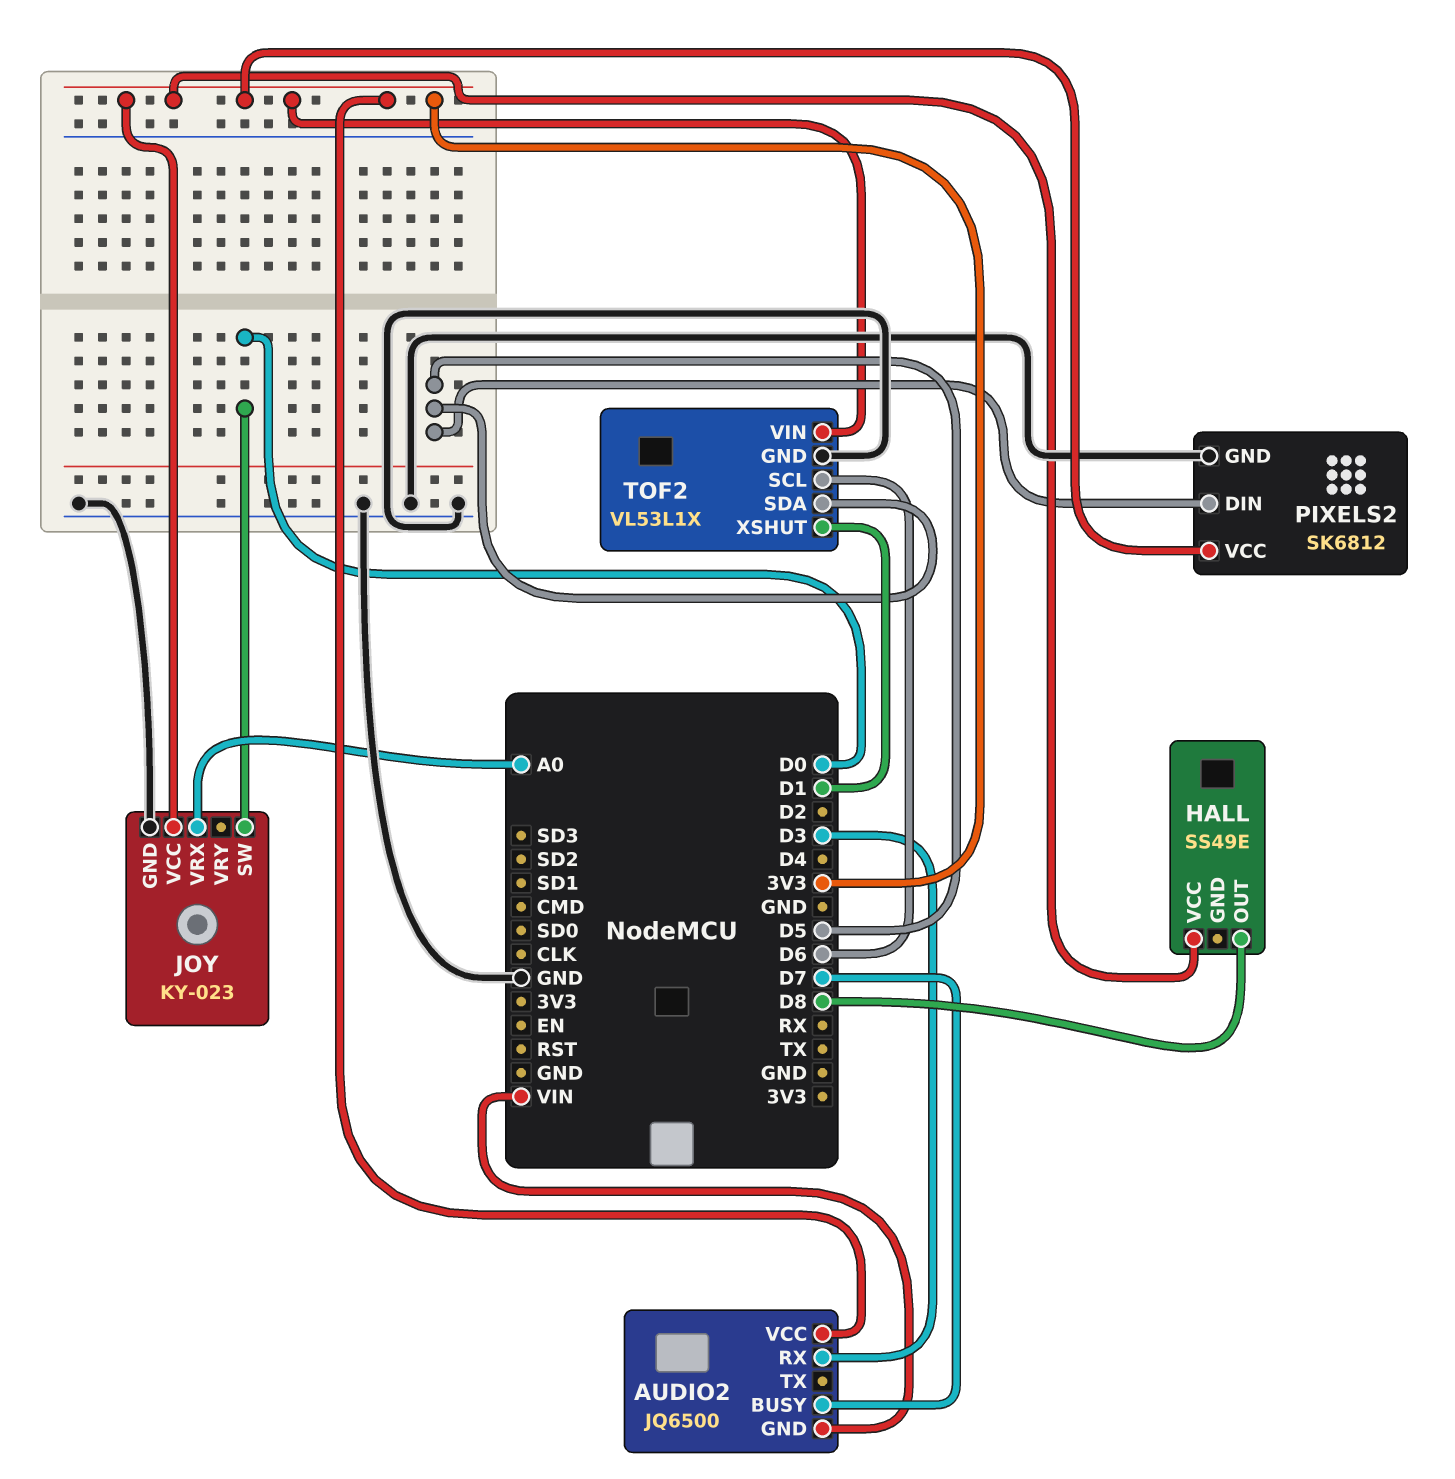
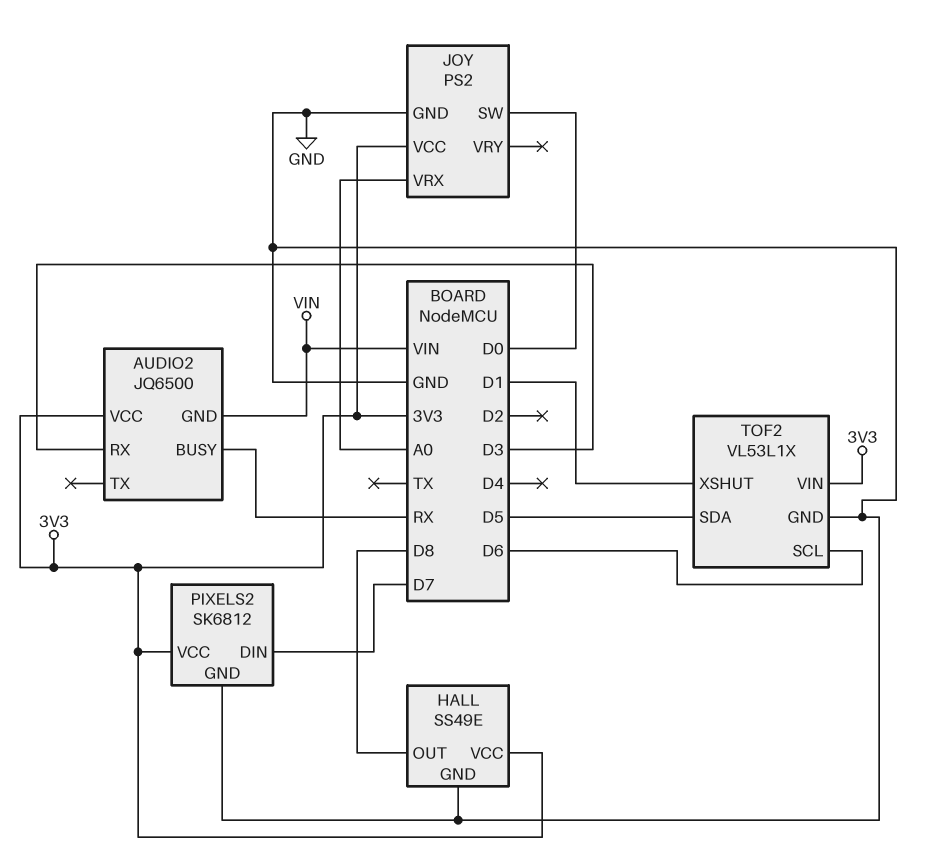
AUDIO2 pin BUSY: D7 -> RX
HALL pin GND: none -> GND
JOY: KY-023 -> PS2
PIXELS2 pin DIN: D5 -> D7

